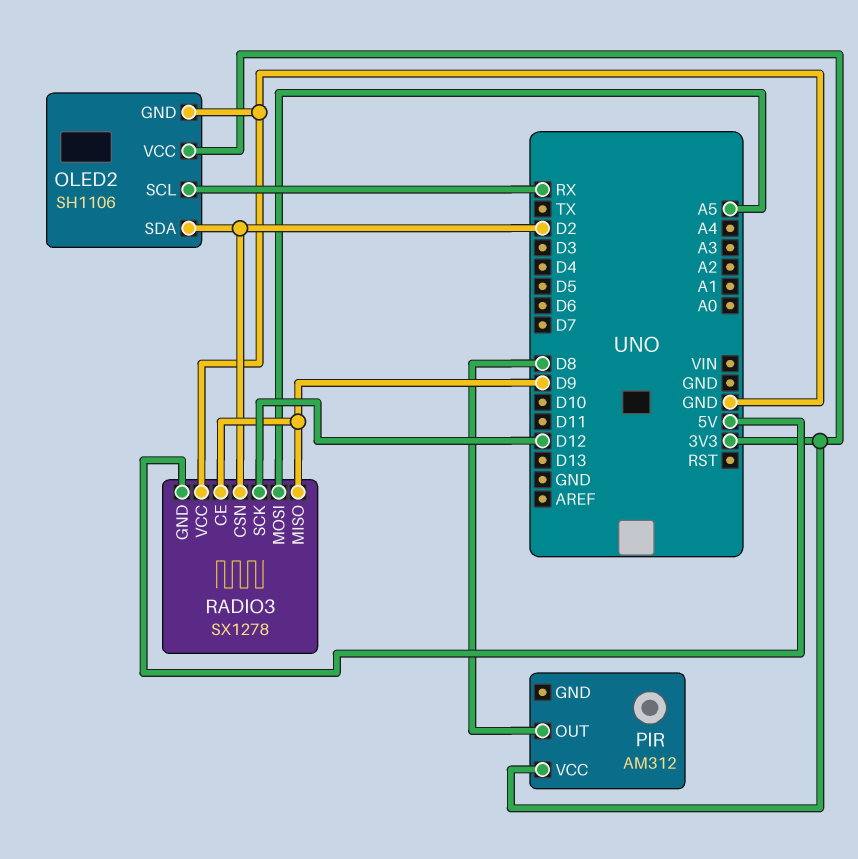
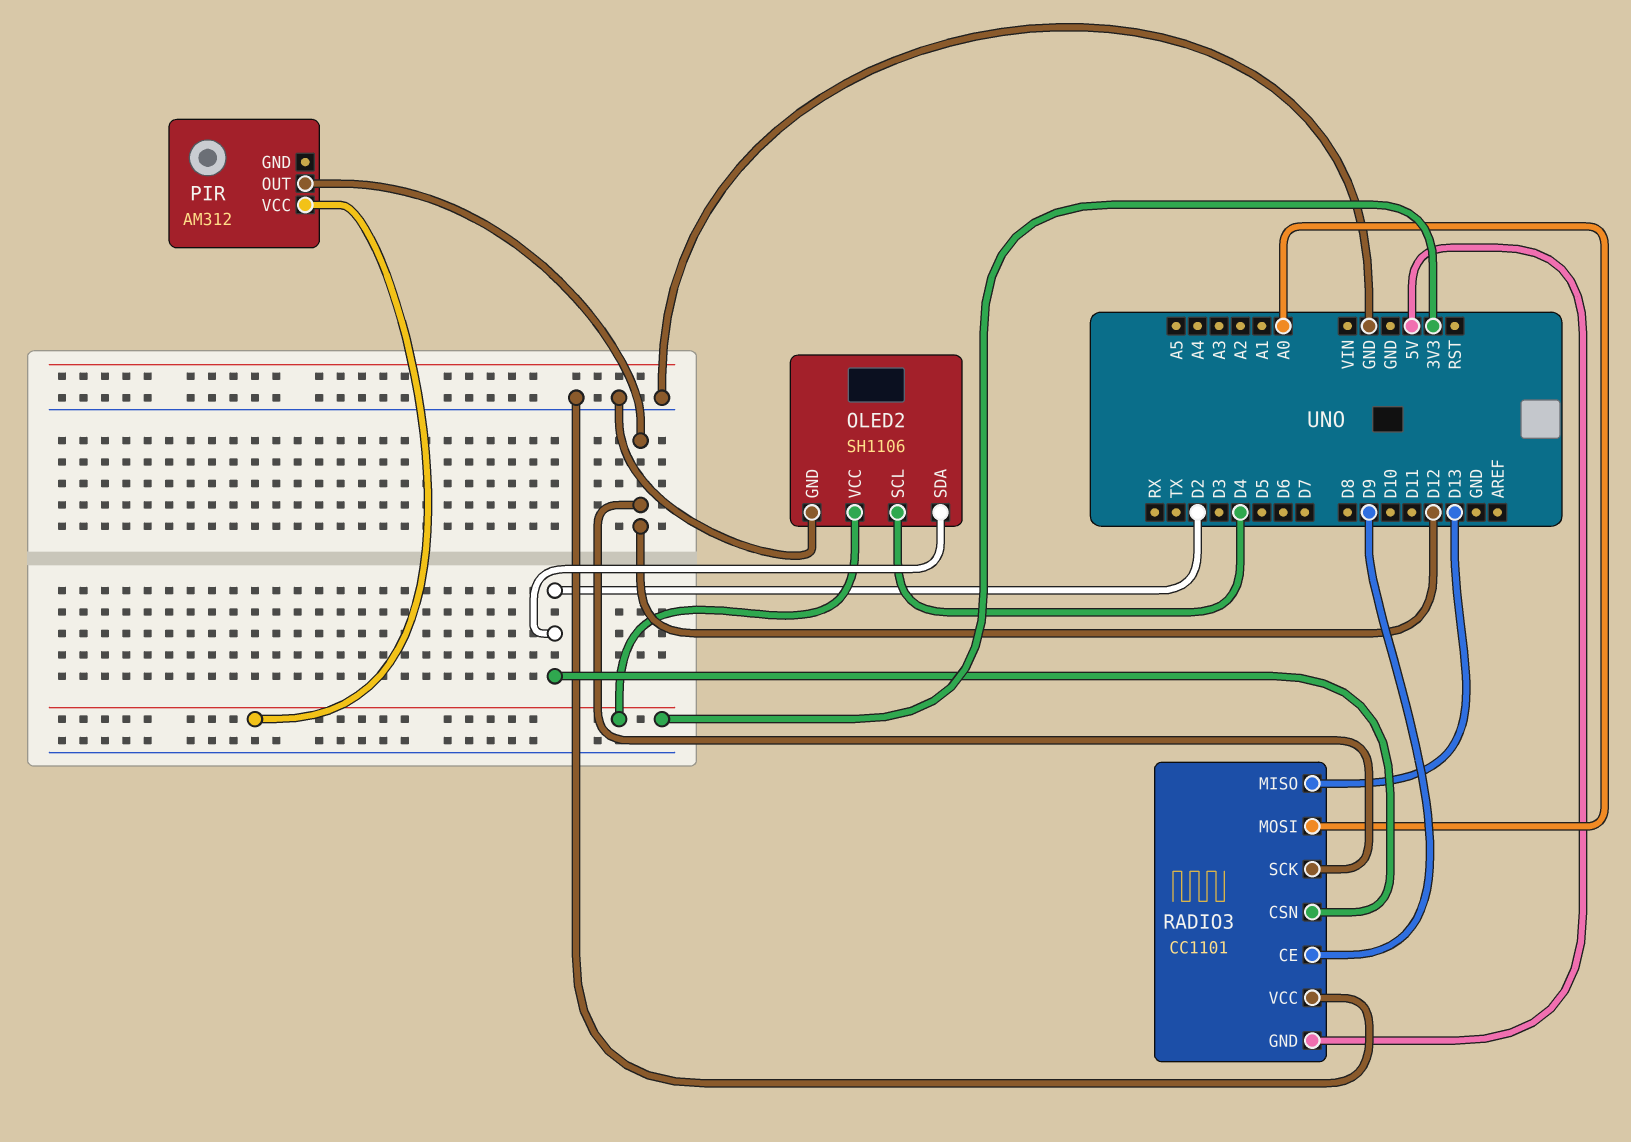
OLED2 pin SCL: RX -> D4
PIR pin OUT: D8 -> D12
RADIO3: SX1278 -> CC1101
RADIO3 pin MISO: D9 -> D13
RADIO3 pin MOSI: A5 -> A0

